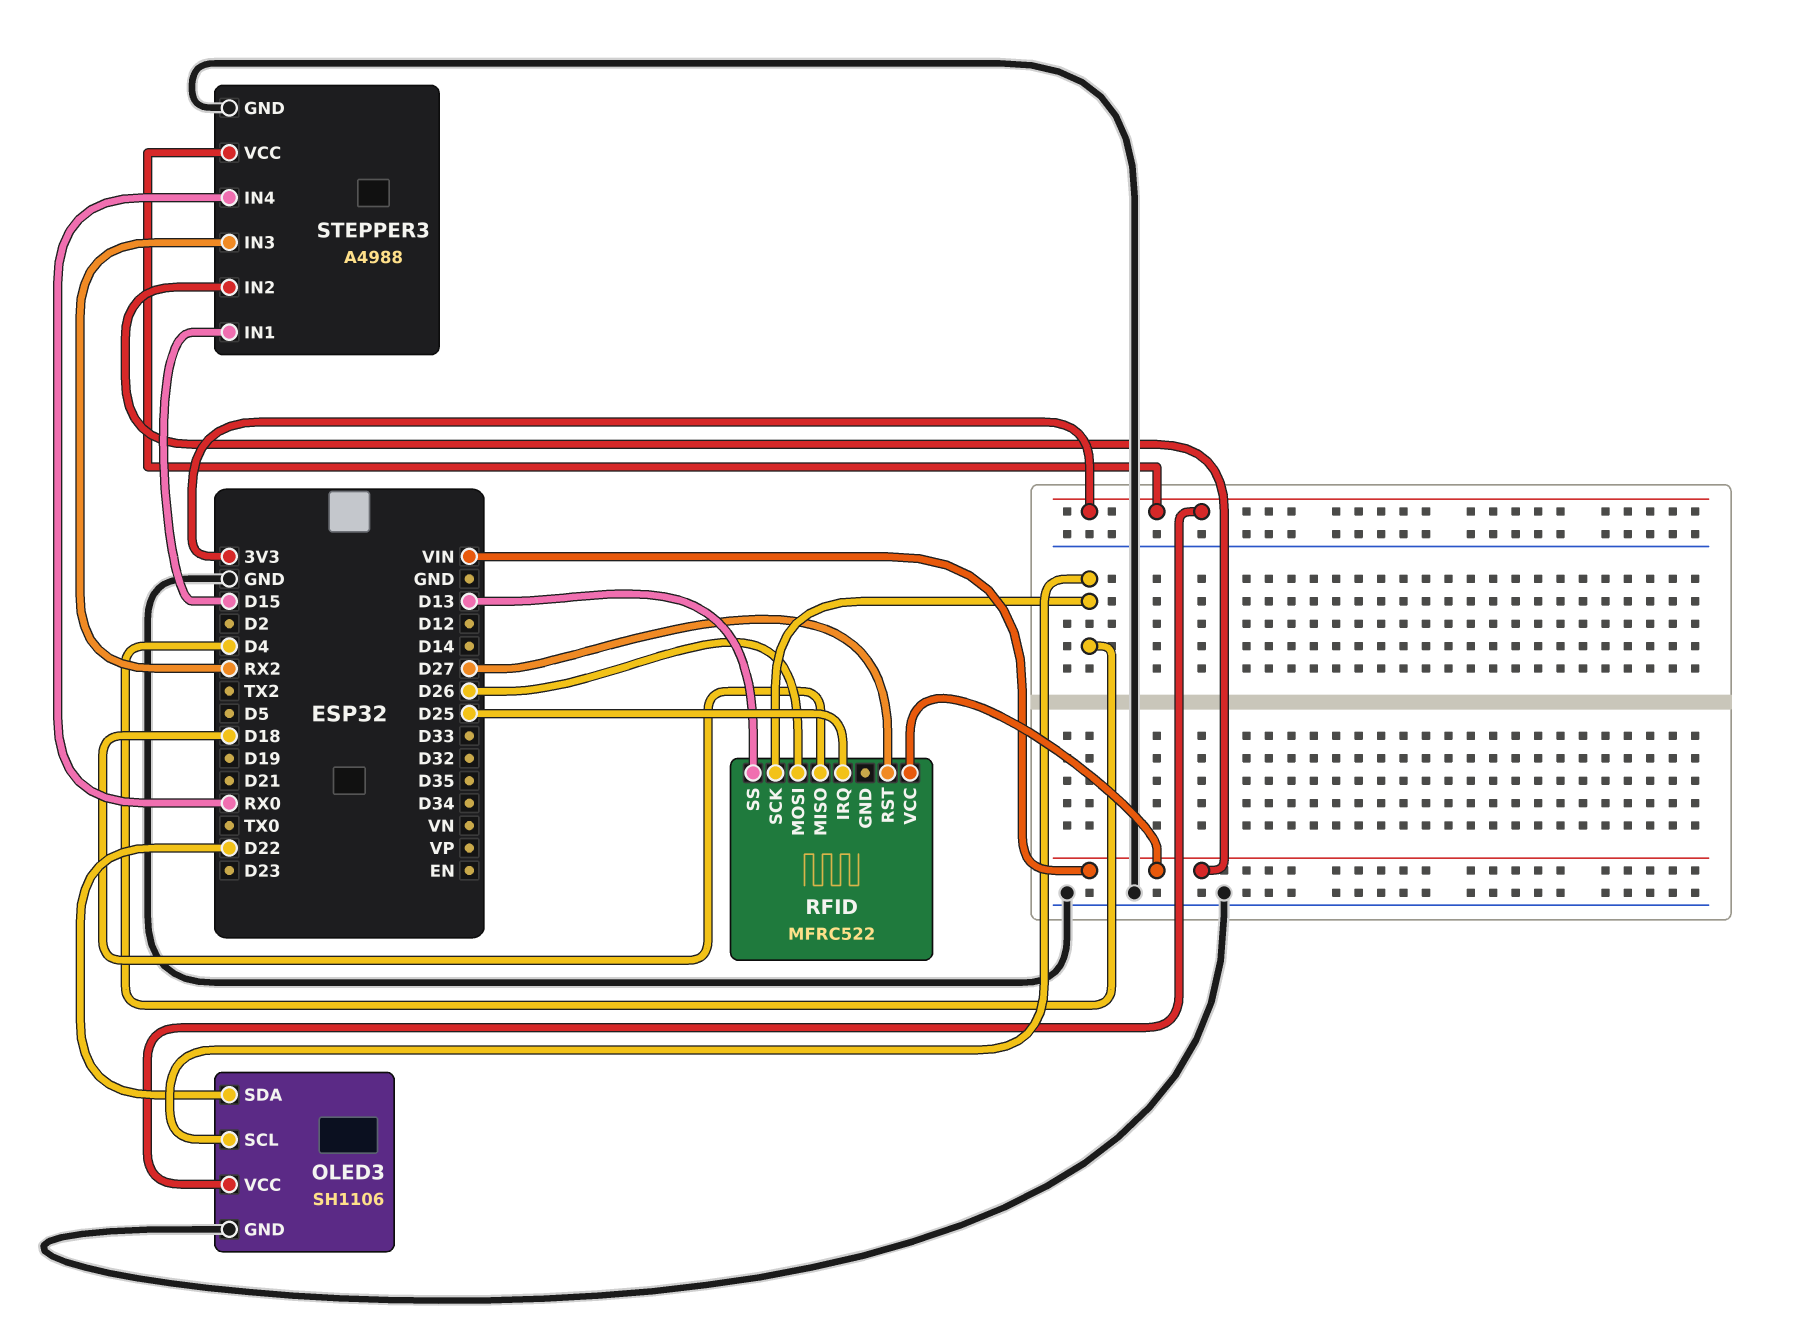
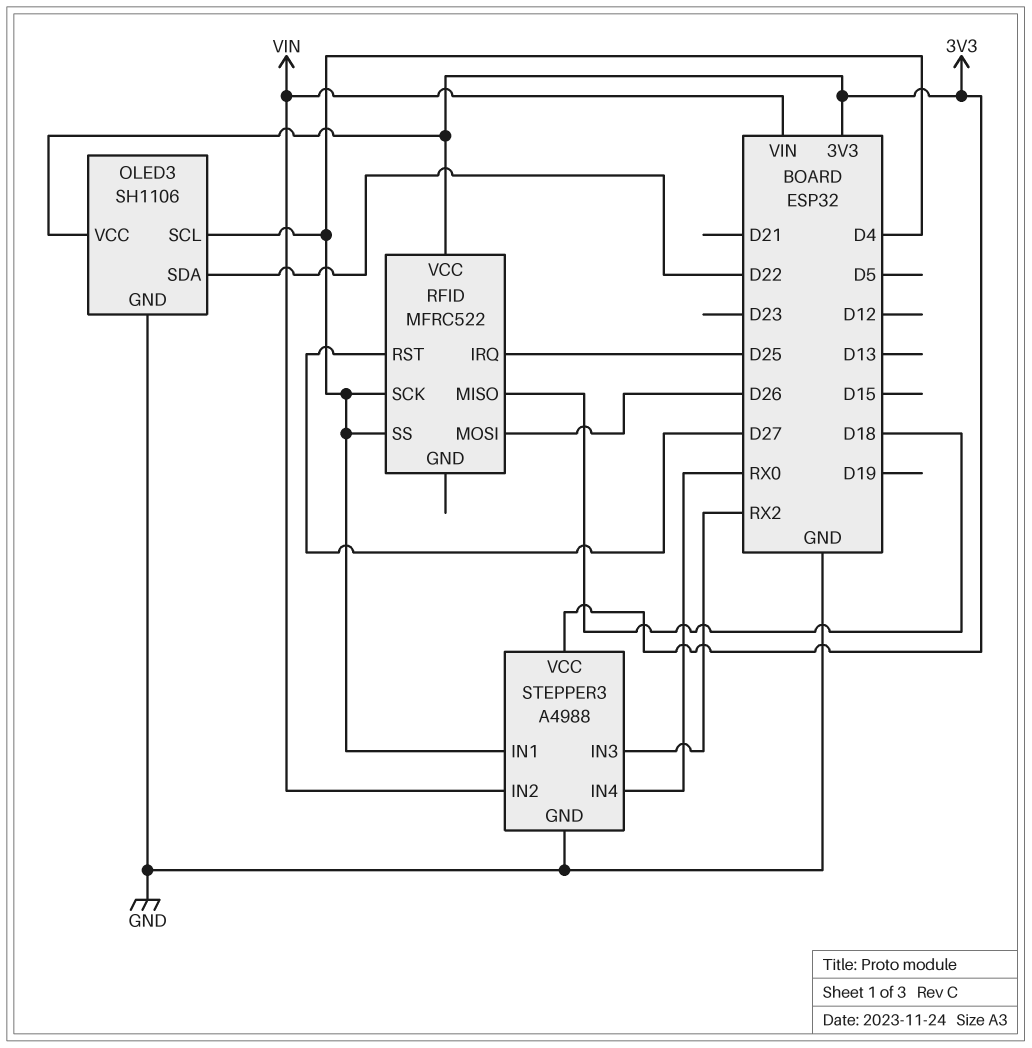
RFID pin SS: D13 -> D4
RFID pin VCC: VIN -> 3V3
STEPPER3 pin IN1: D15 -> D4

